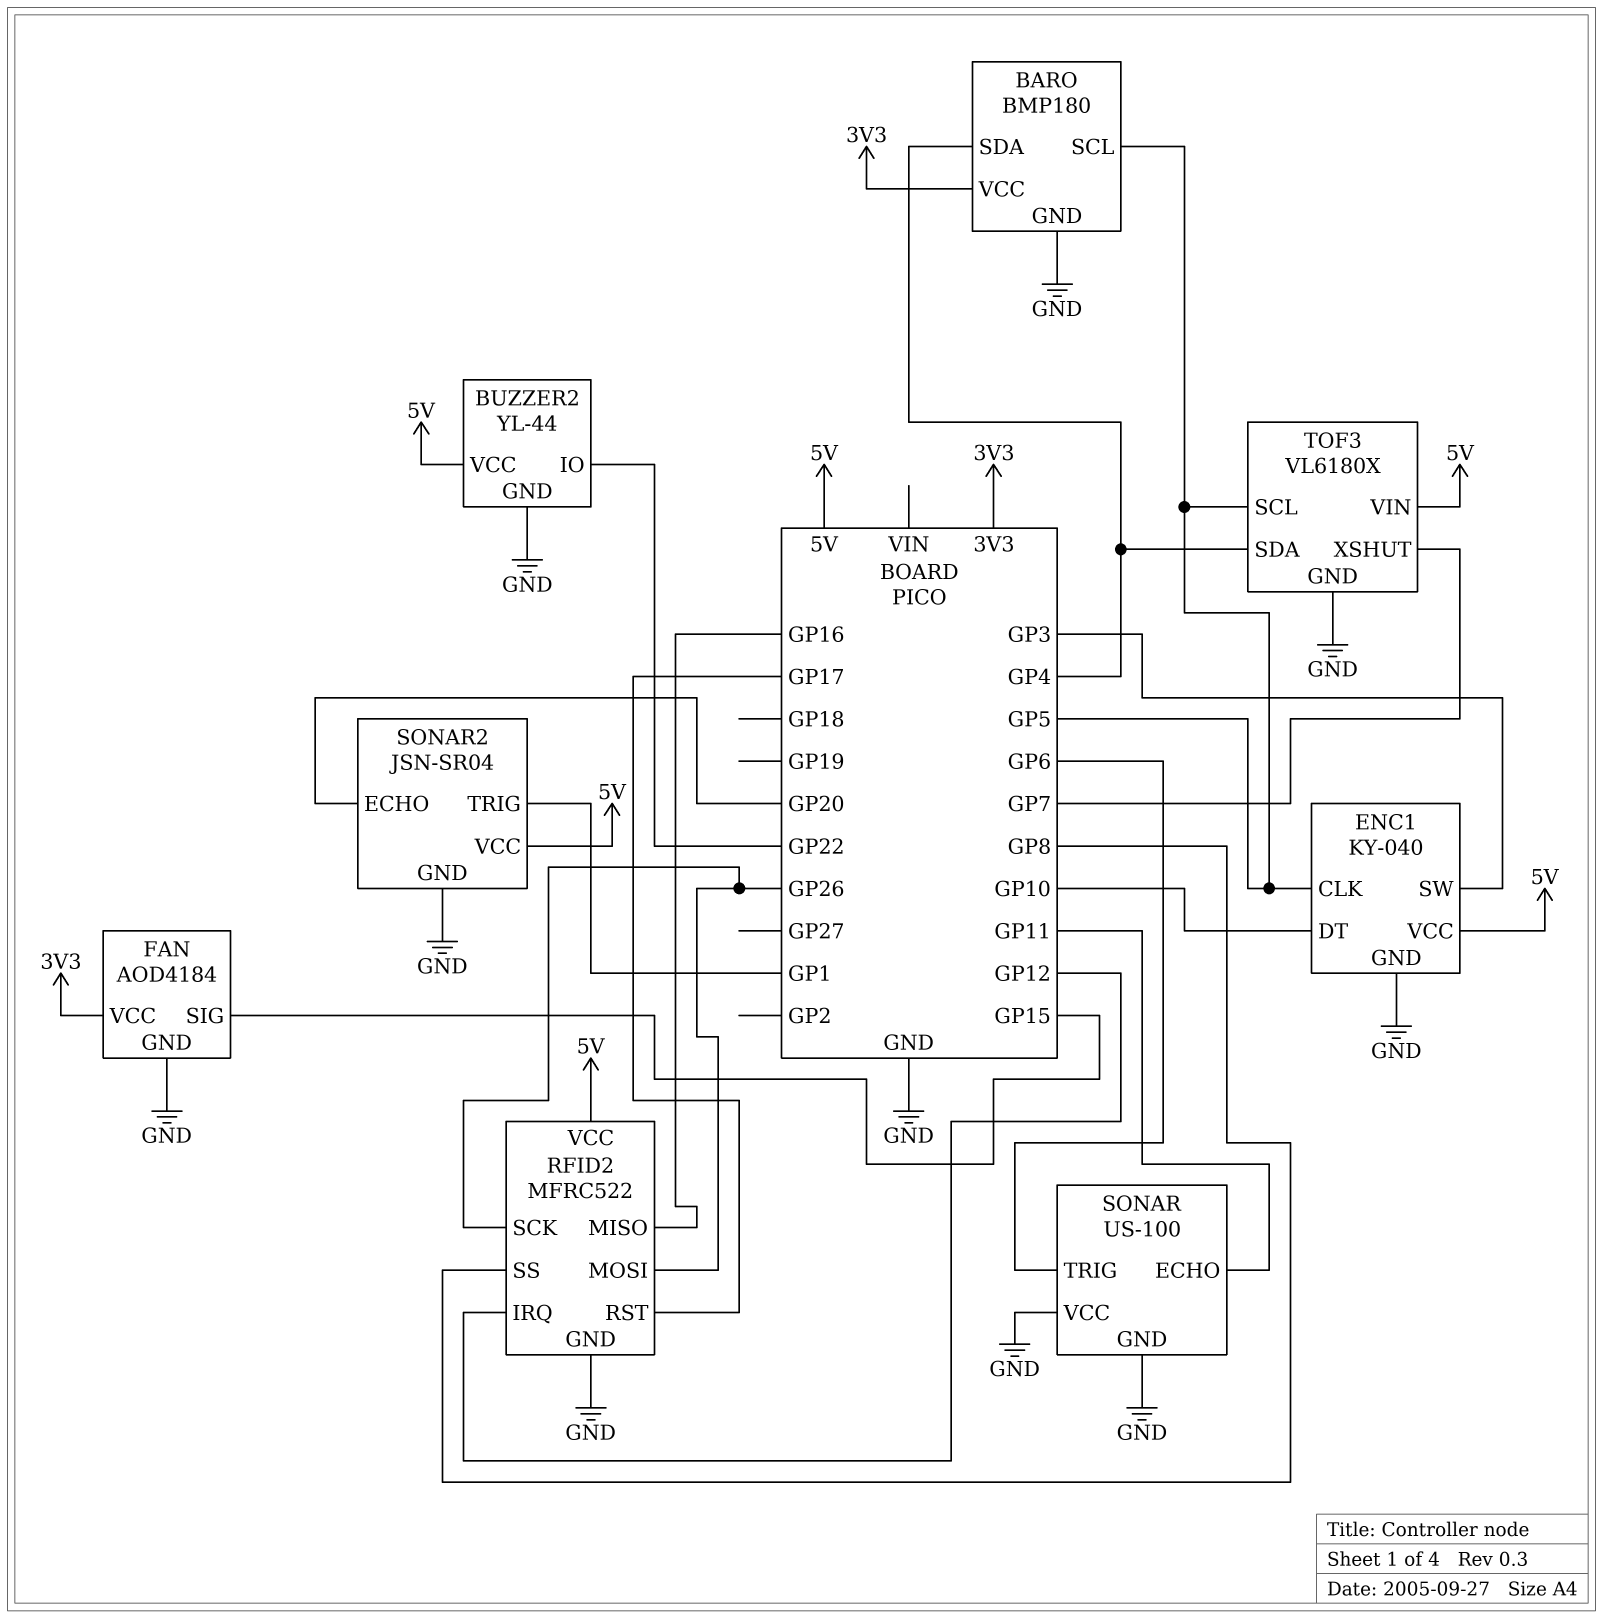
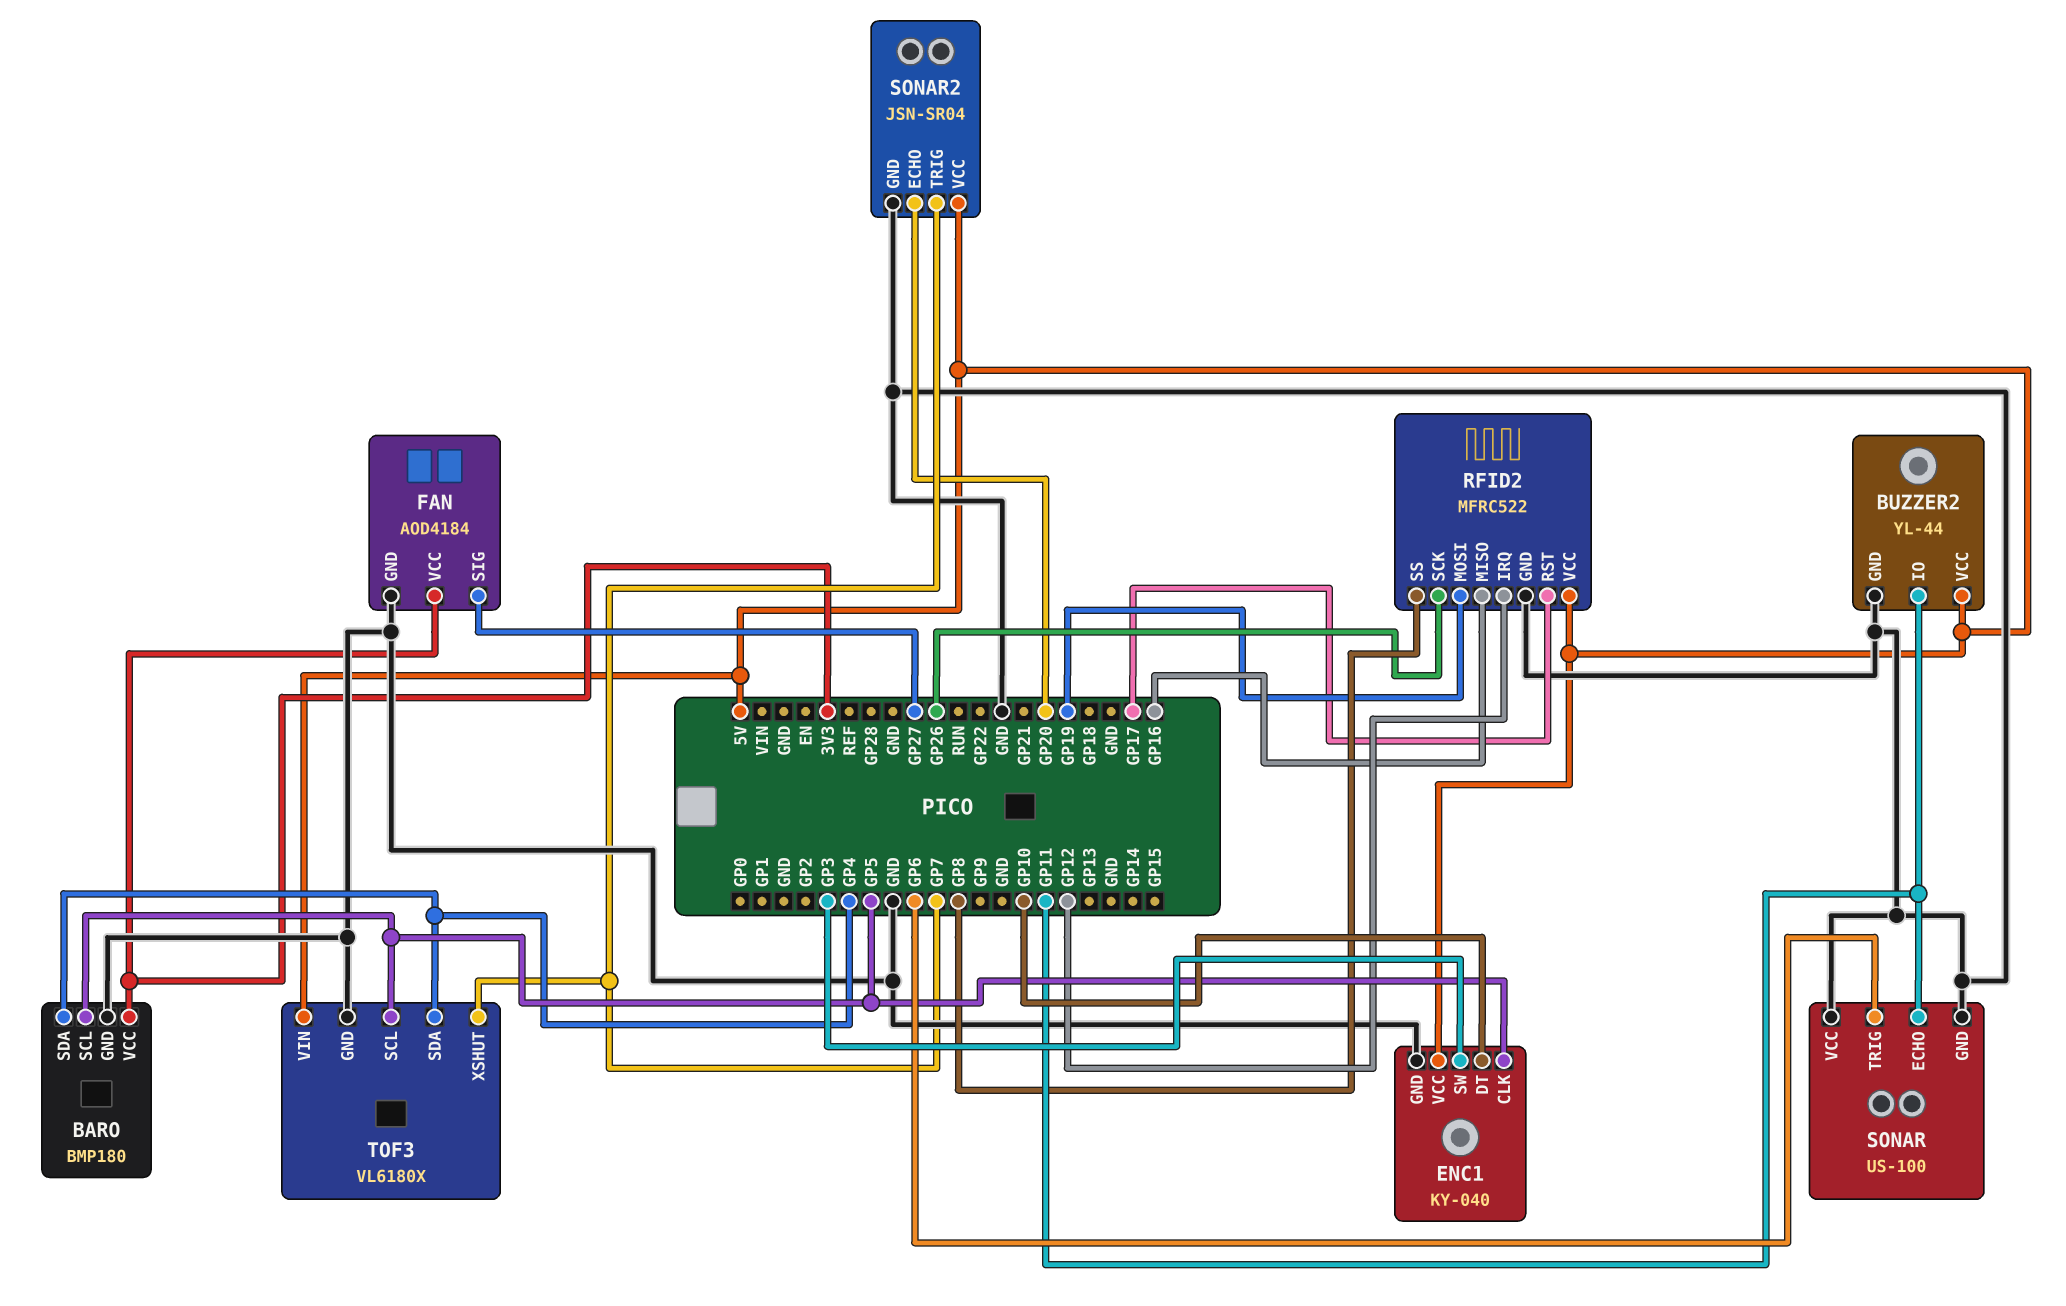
BUZZER2 pin IO: GP22 -> GP11
FAN pin SIG: GP15 -> GP27
RFID2 pin MOSI: GP26 -> GP19
SONAR2 pin TRIG: GP1 -> GP7

